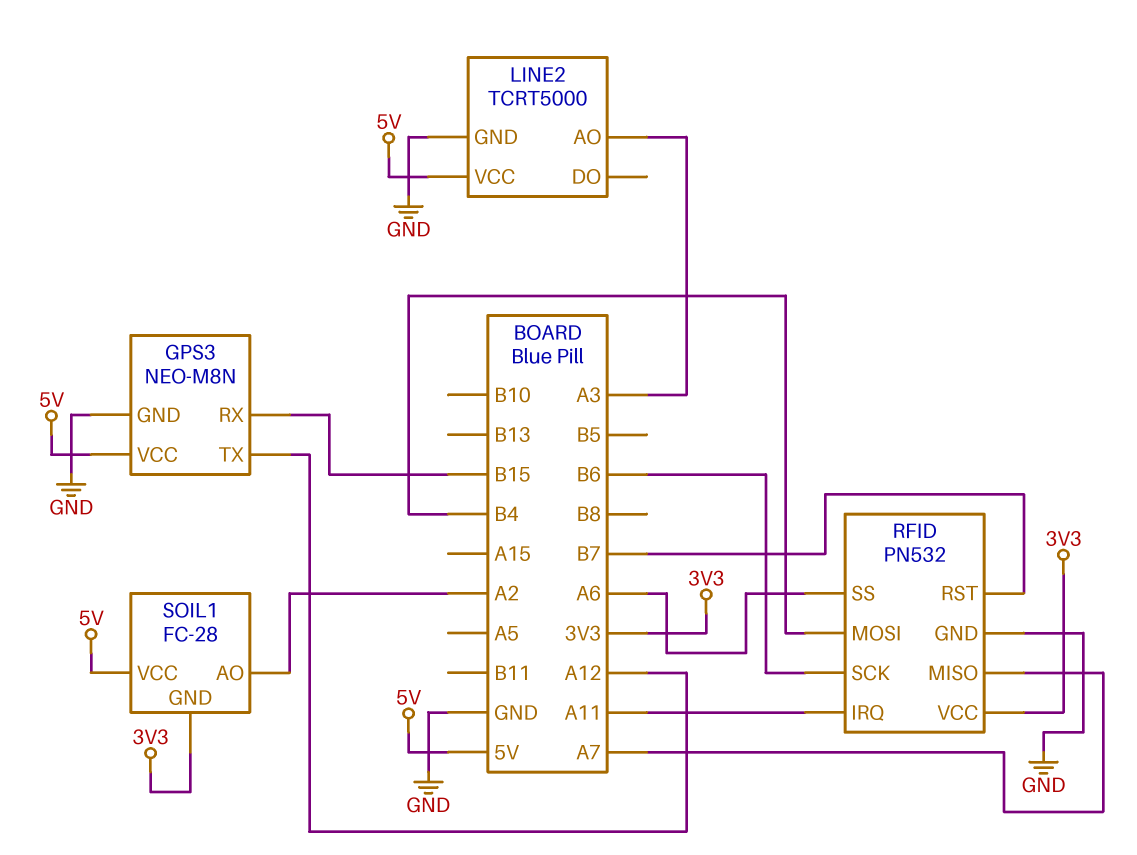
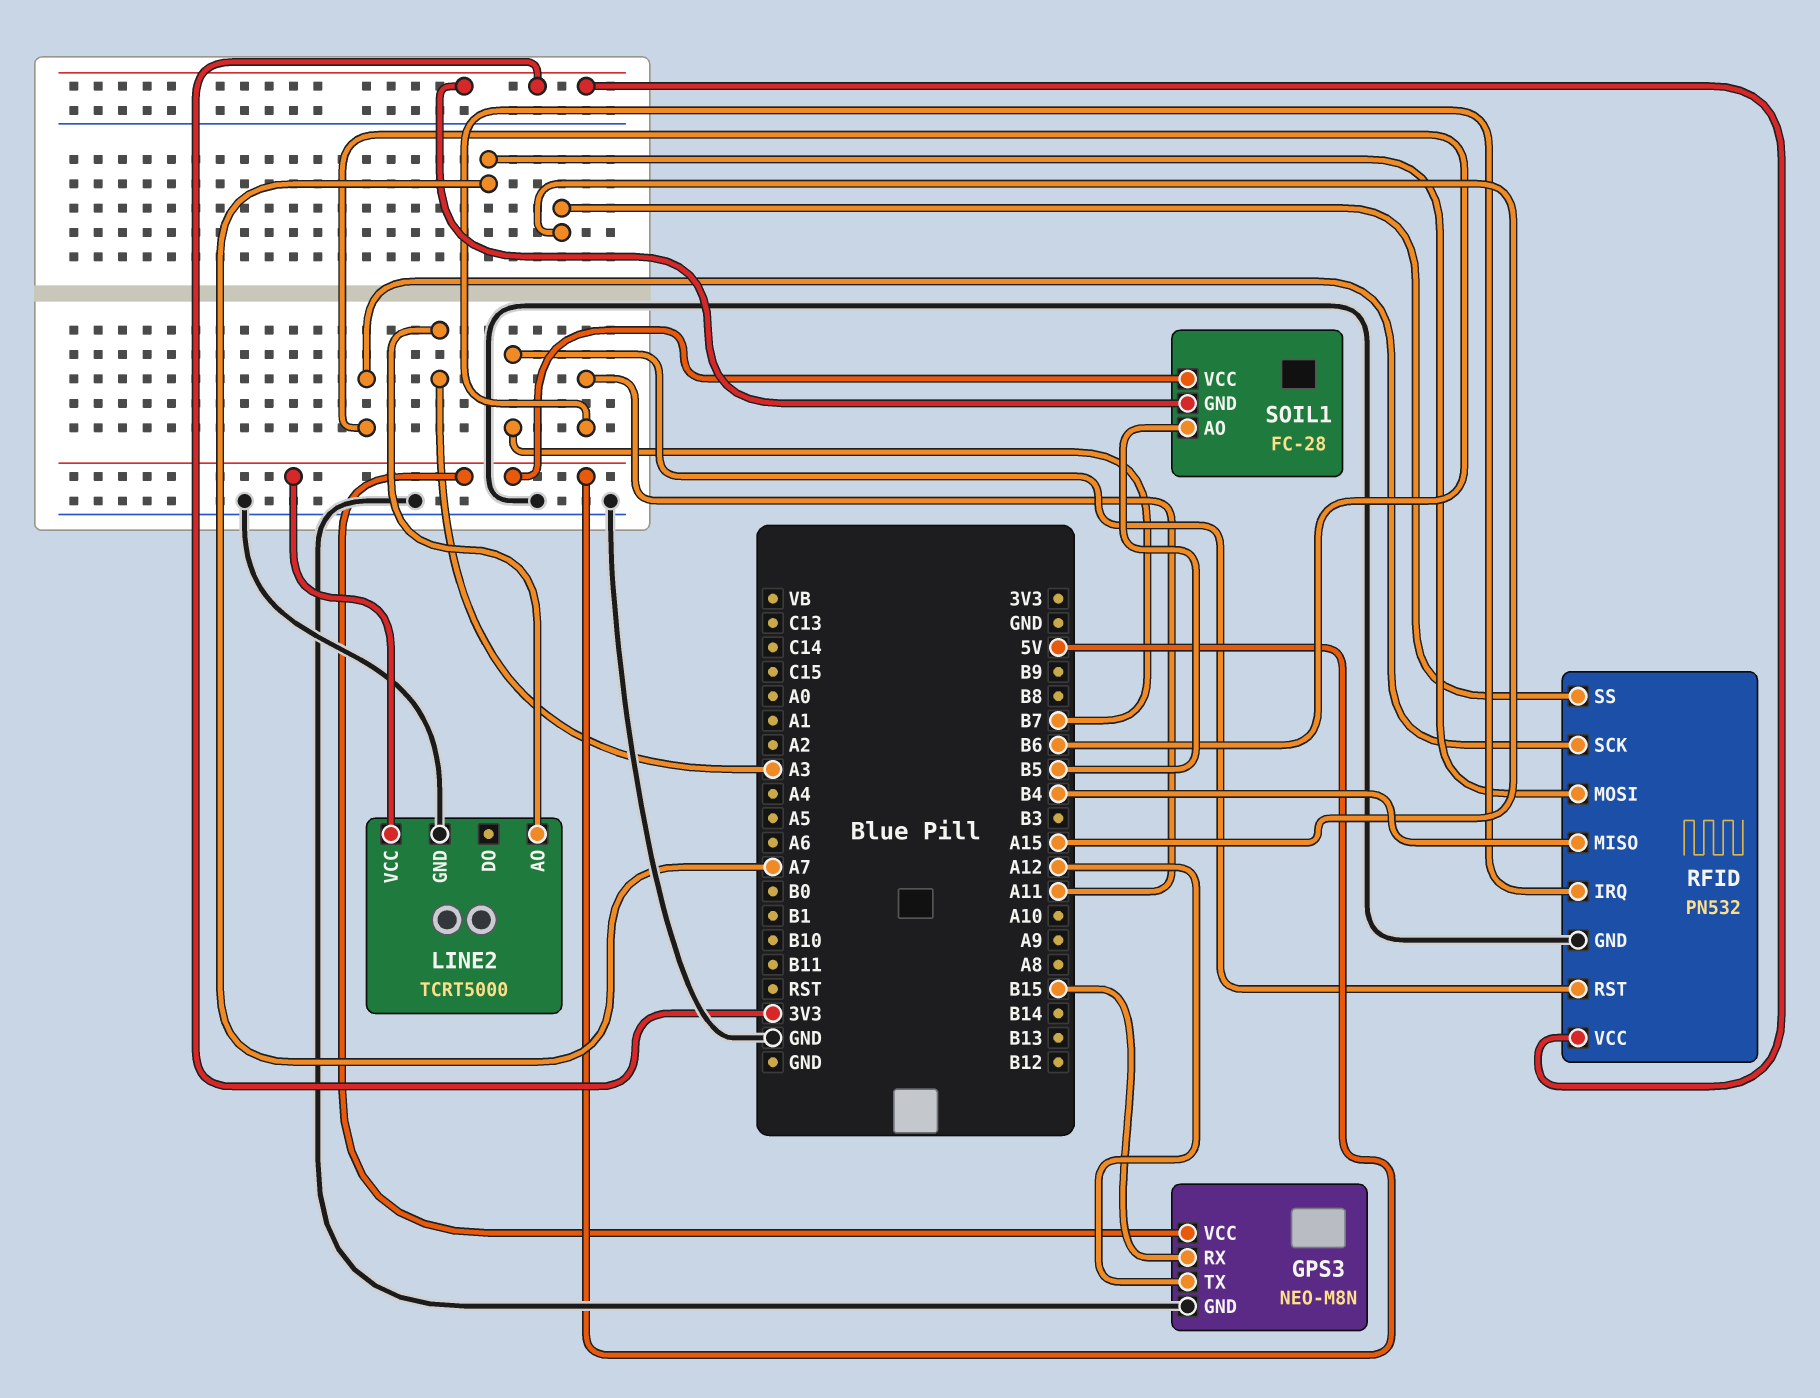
RFID pin MISO: A7 -> B4
RFID pin MOSI: B4 -> A7
RFID pin SS: A6 -> A15
SOIL1 pin AO: A2 -> B5

